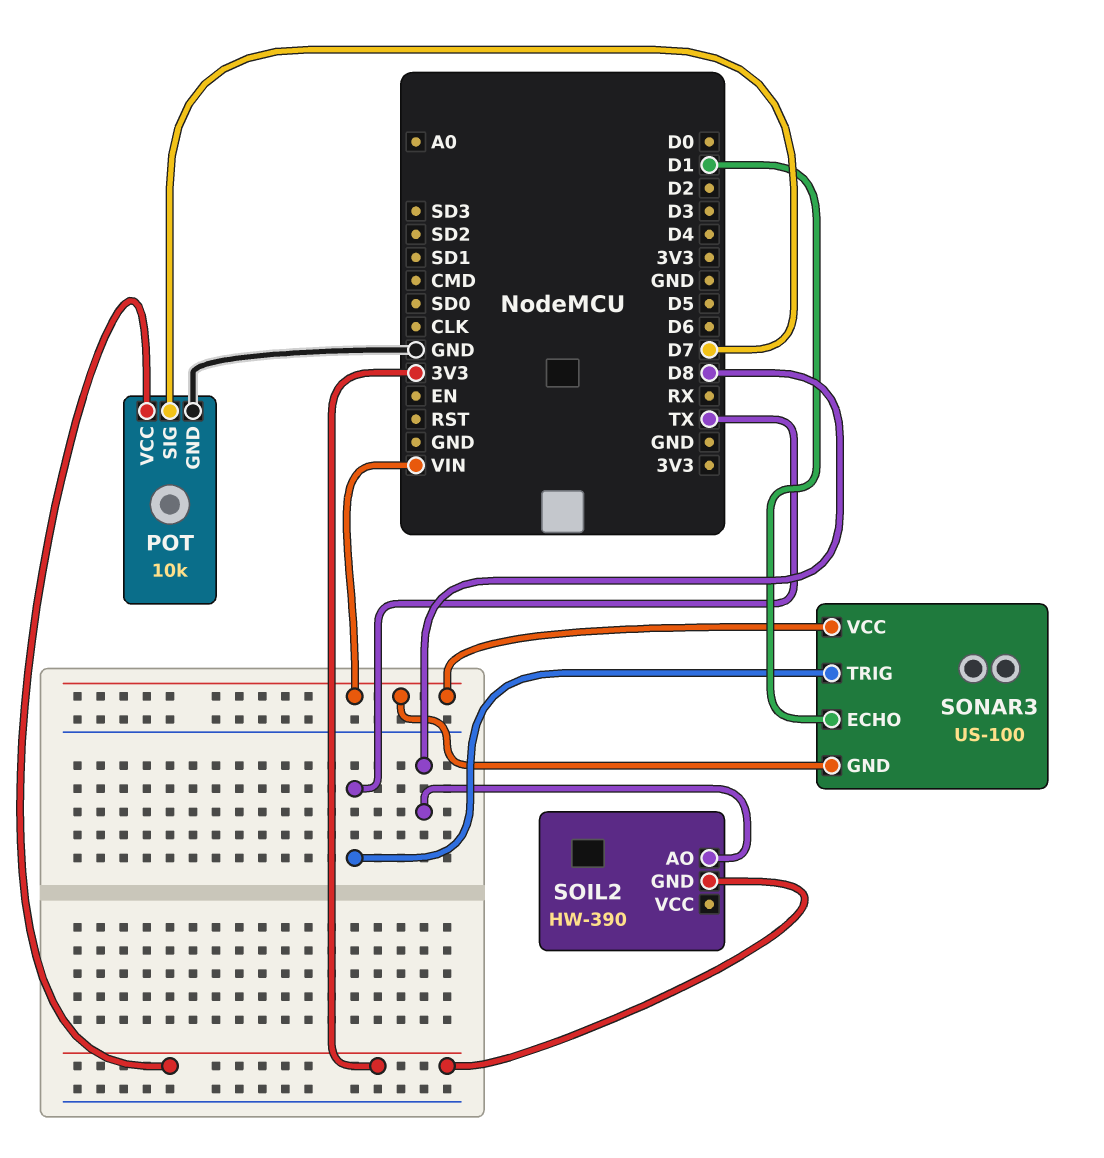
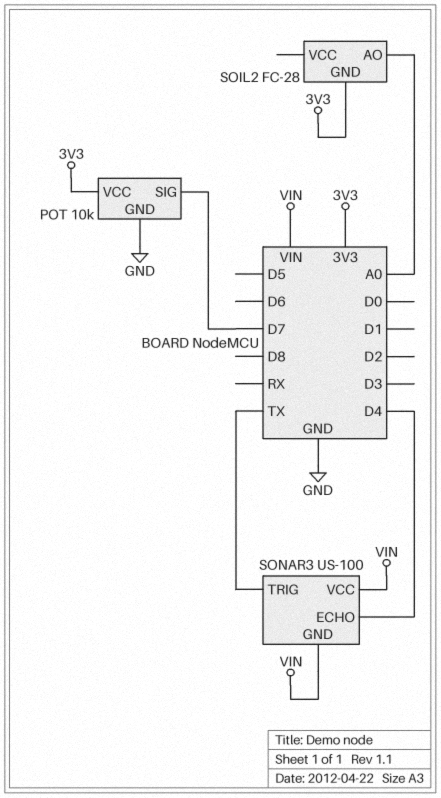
SOIL2: HW-390 -> FC-28
SOIL2 pin AO: D8 -> A0
SONAR3 pin ECHO: D1 -> D4

